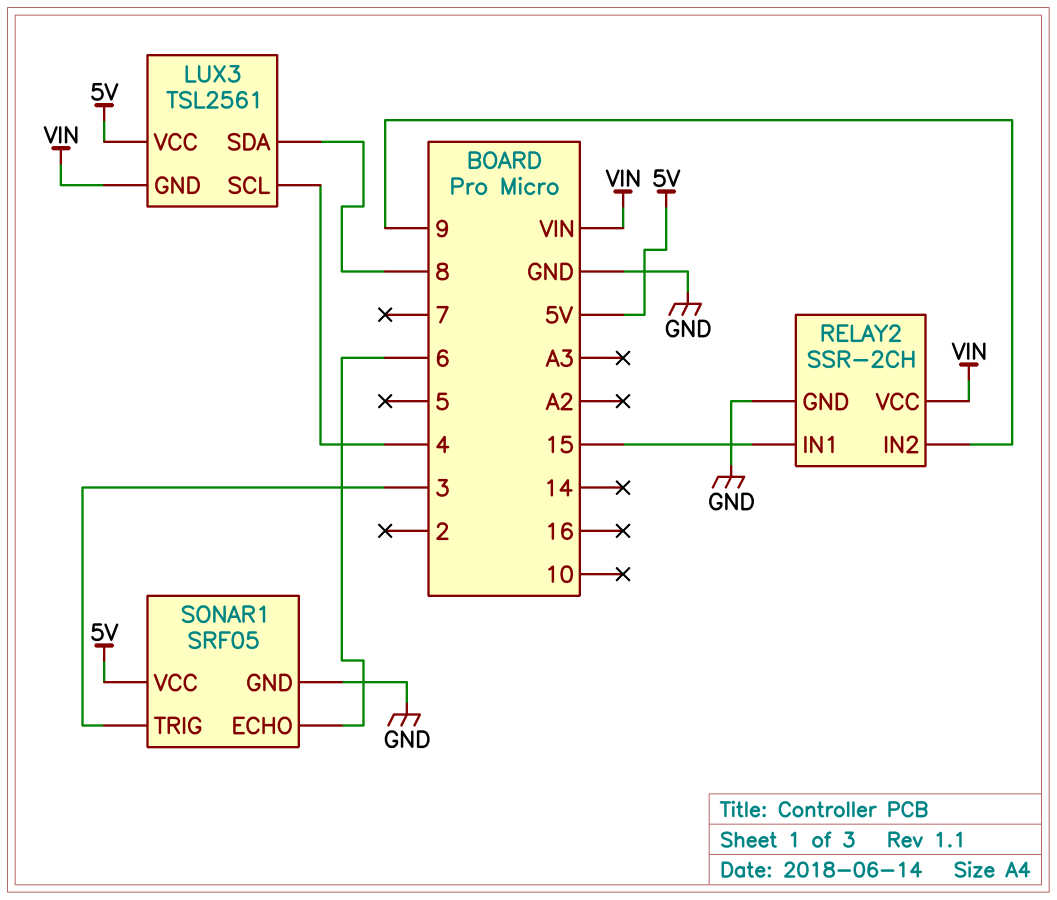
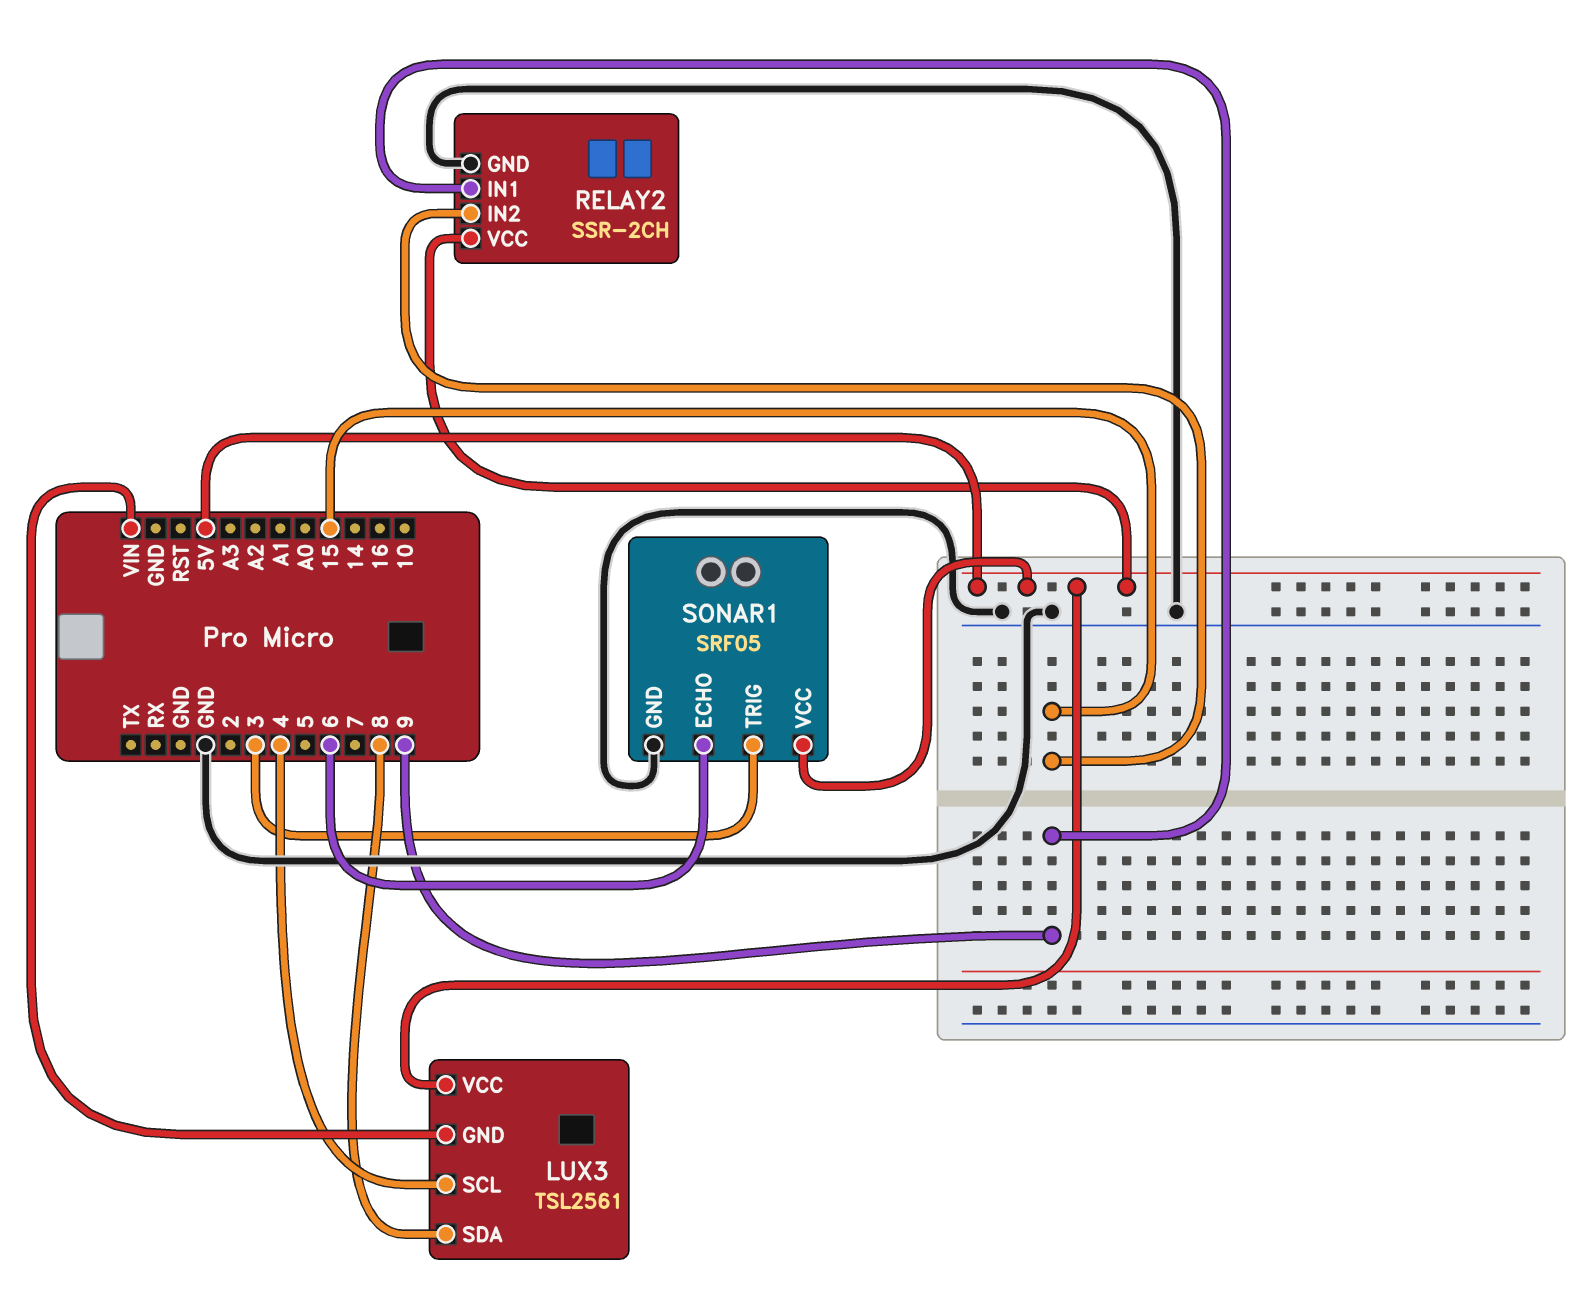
RELAY2 pin IN1: 15 -> 9
RELAY2 pin IN2: 9 -> 15
RELAY2 pin VCC: VIN -> 5V

